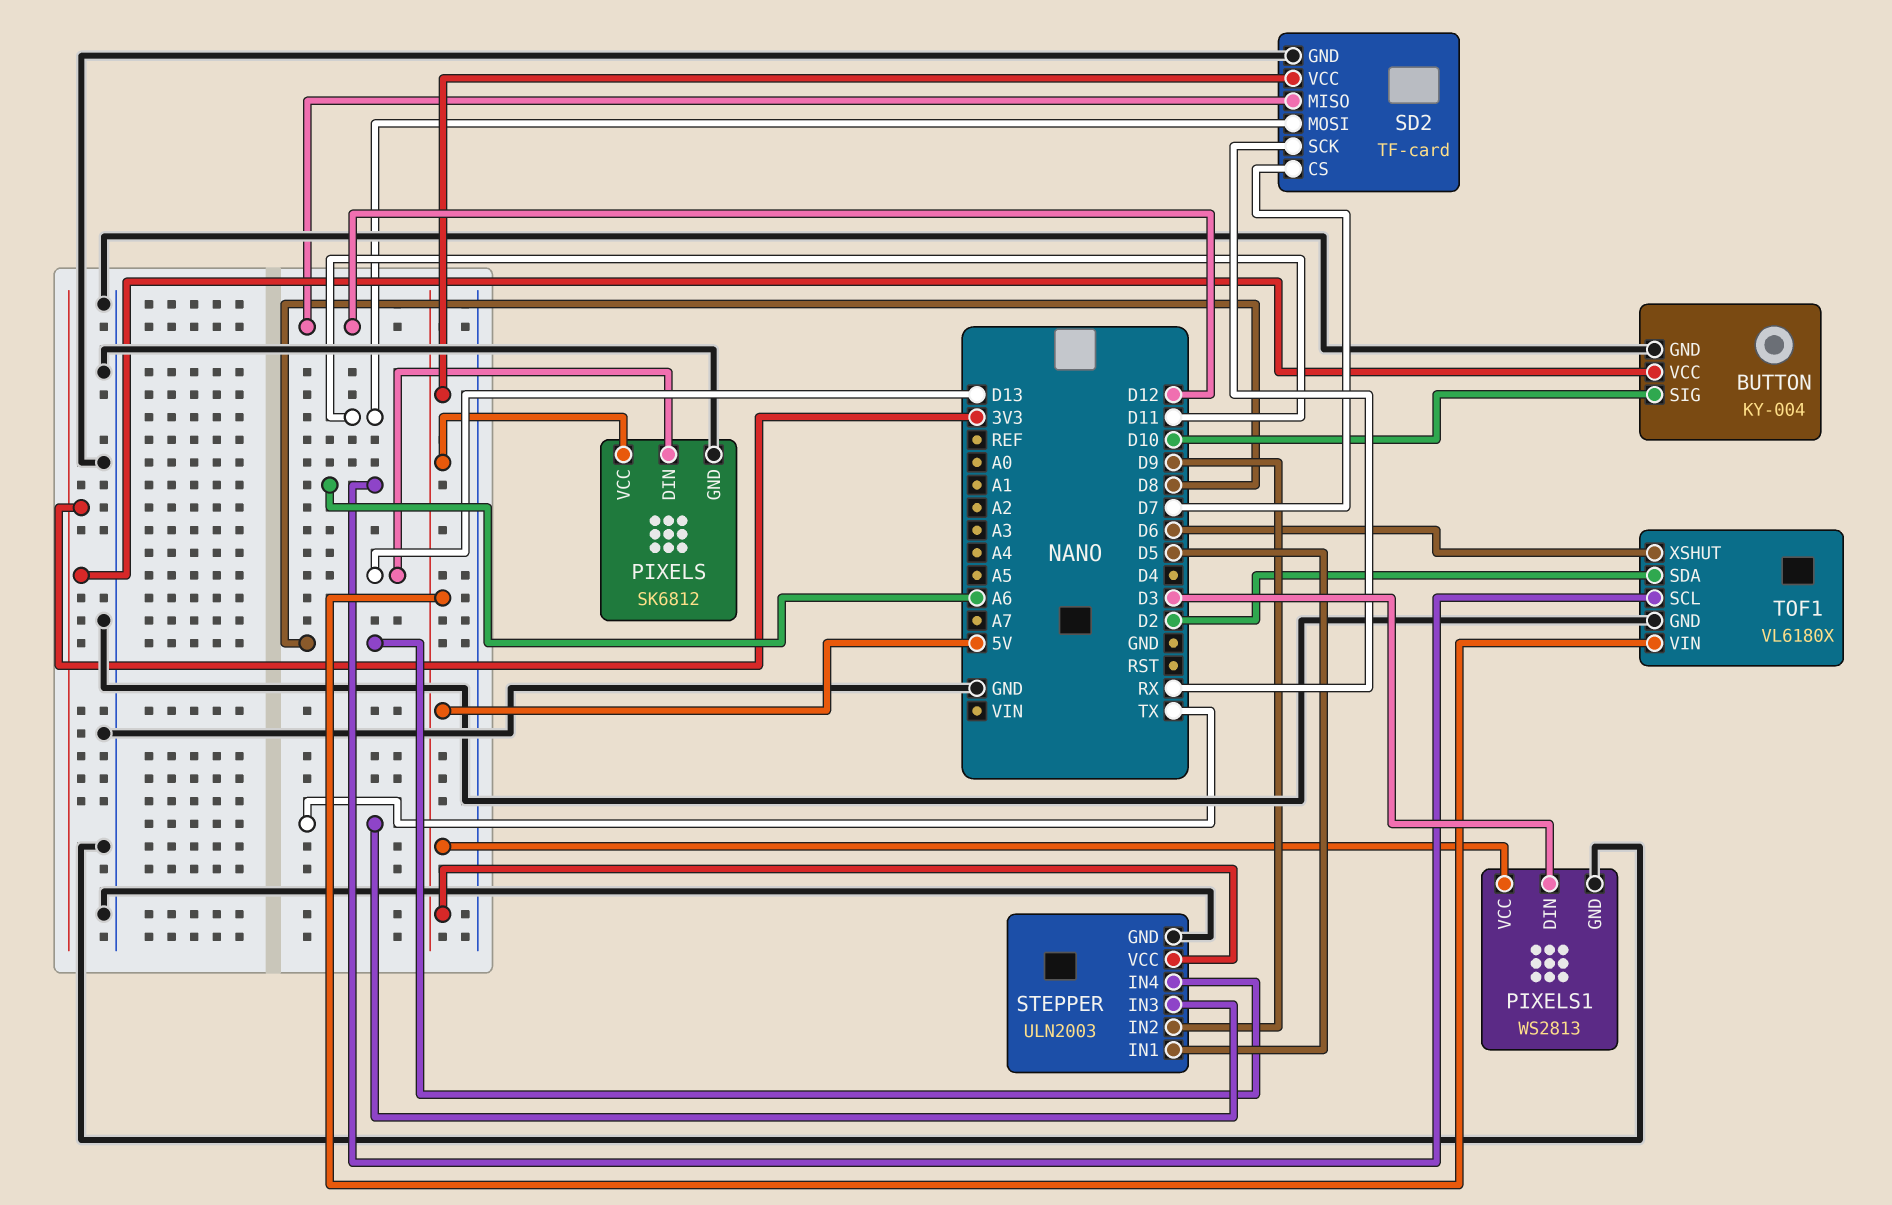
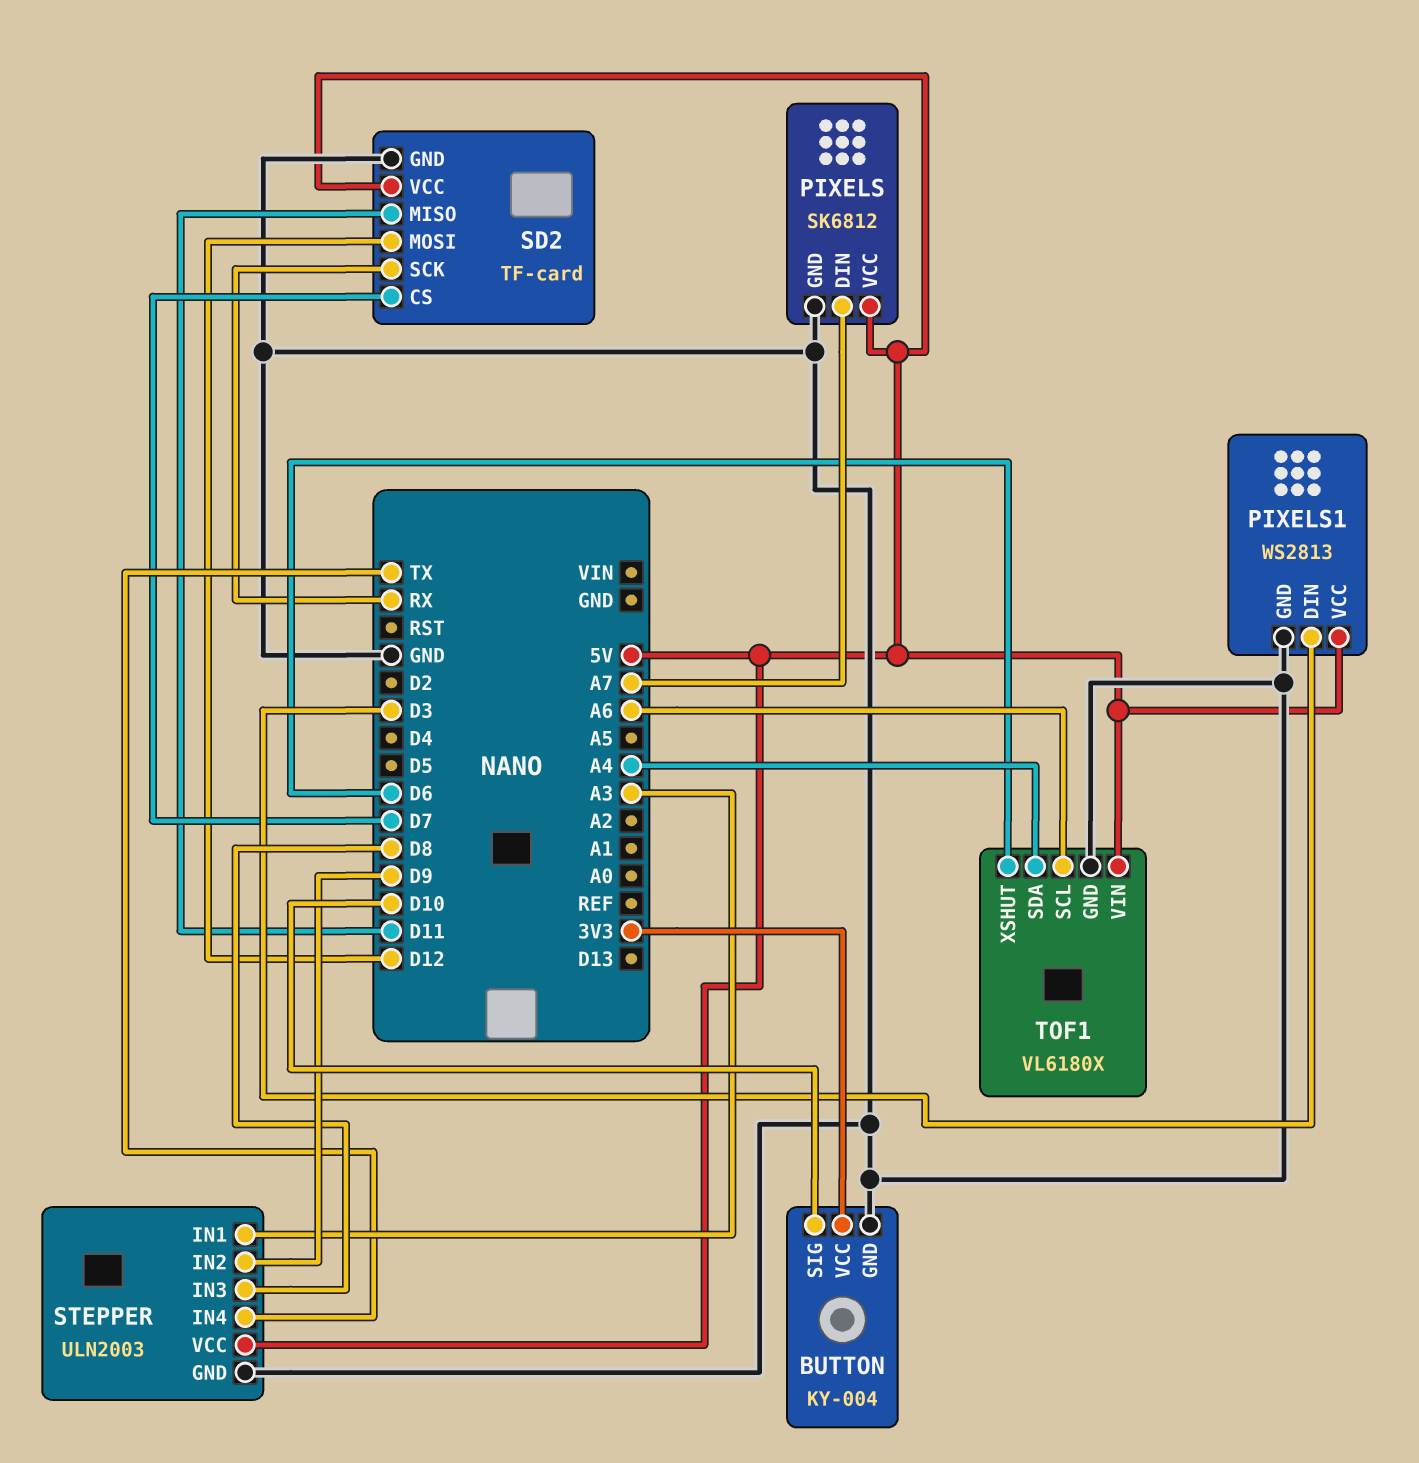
PIXELS pin DIN: D13 -> A7
SD2 pin MISO: D12 -> D11
SD2 pin MOSI: D11 -> D12
STEPPER pin IN1: D5 -> A3
STEPPER pin IN3: TX -> D8
STEPPER pin IN4: D8 -> TX
TOF1 pin SDA: D2 -> A4

